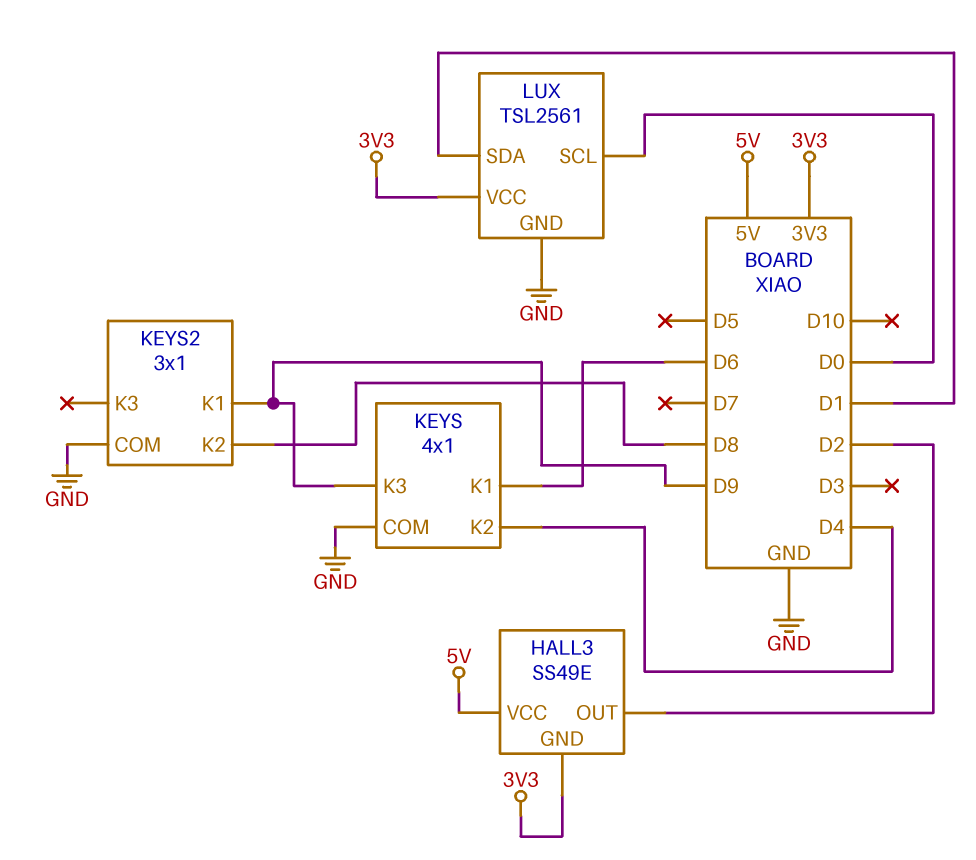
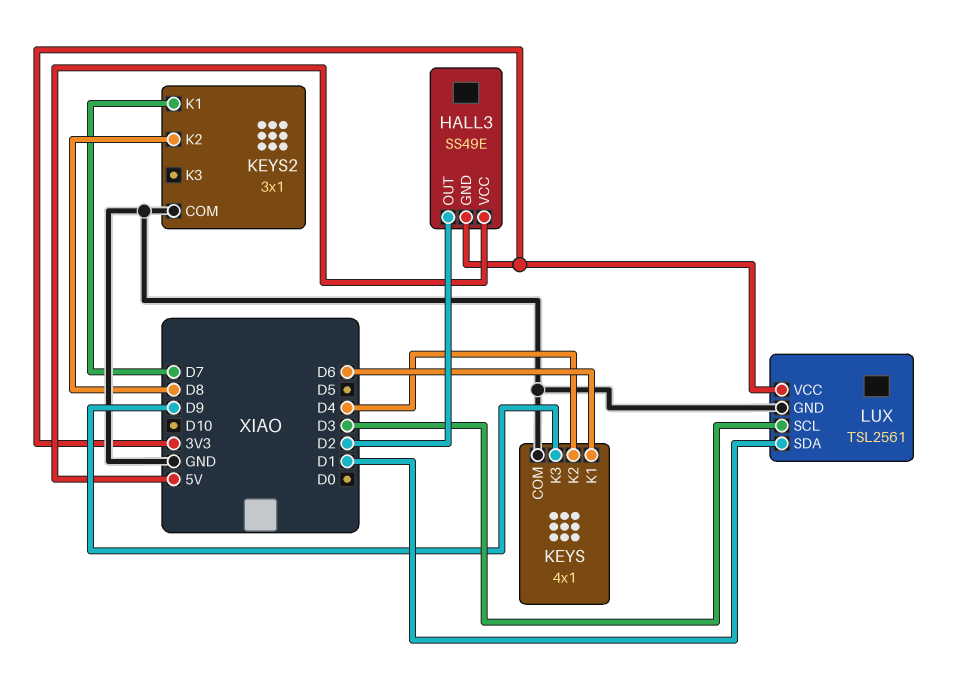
KEYS2 pin K1: D9 -> D7
LUX pin SCL: D0 -> D3

